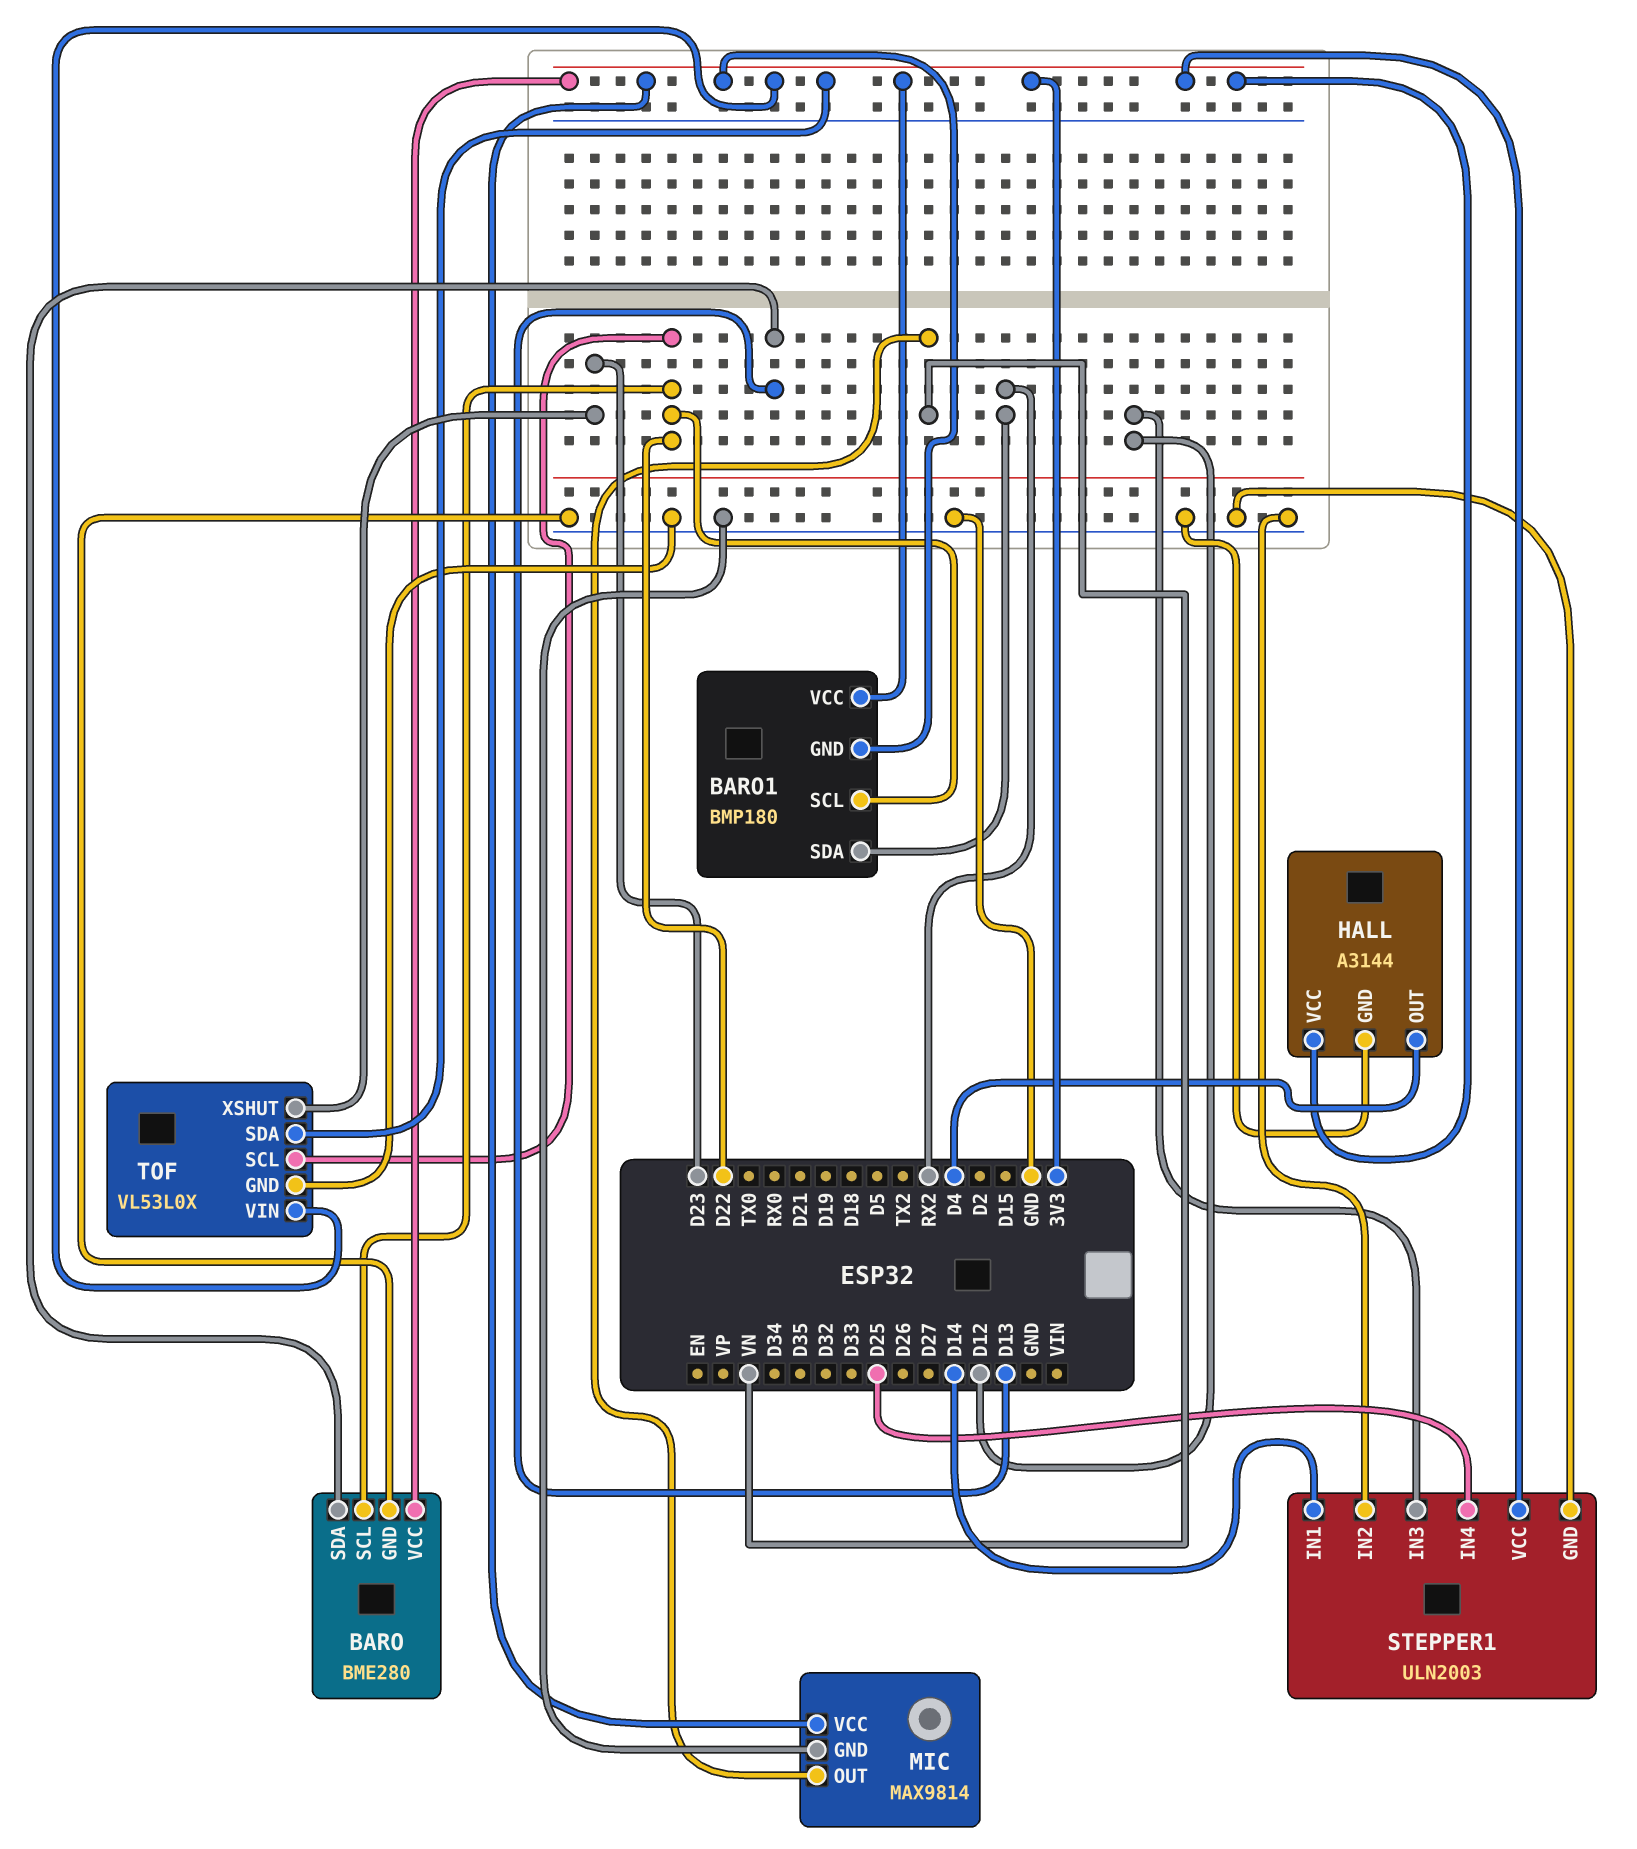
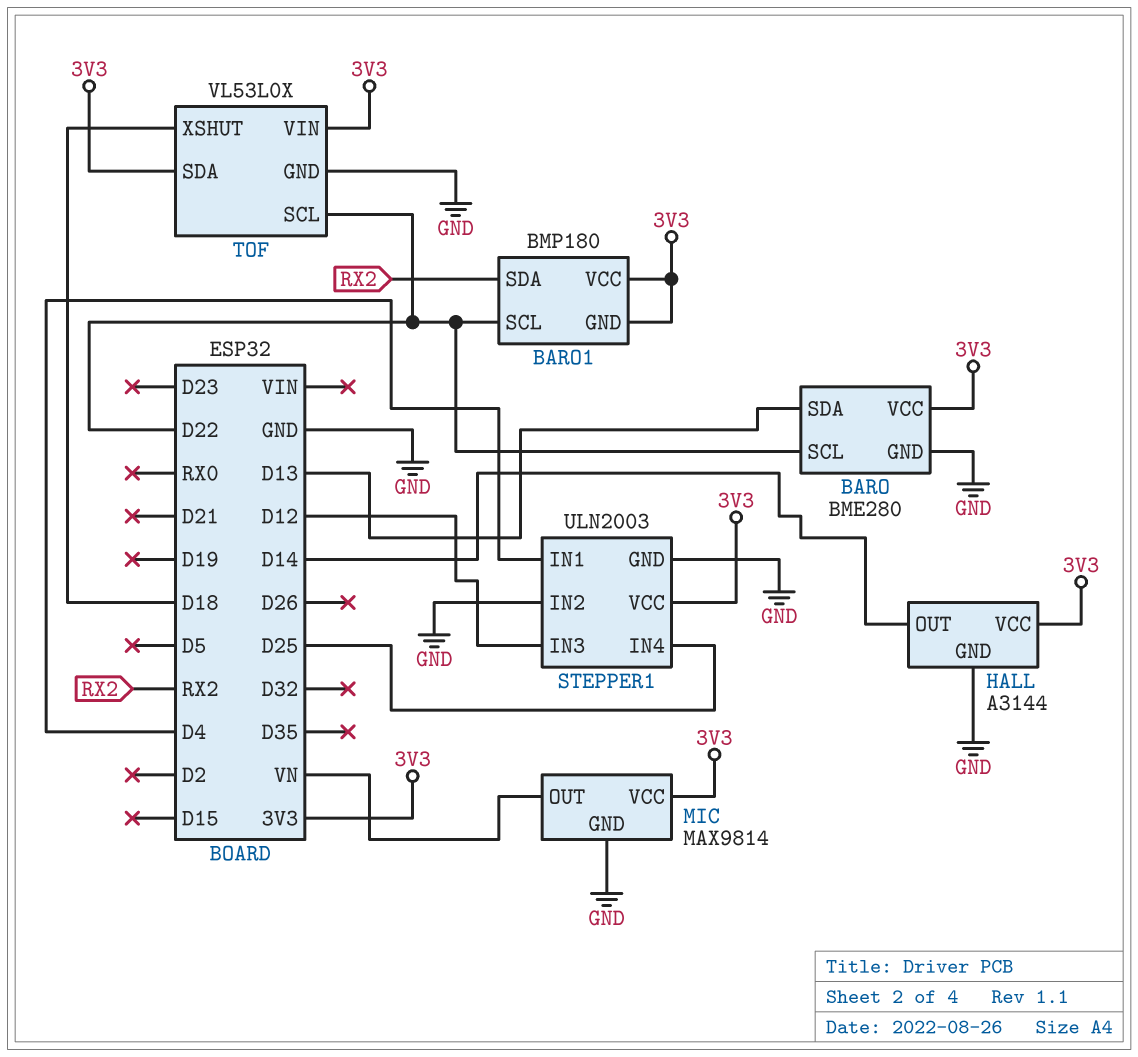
HALL pin OUT: D4 -> D14
STEPPER1 pin IN1: D14 -> D4
TOF pin XSHUT: D23 -> D18

